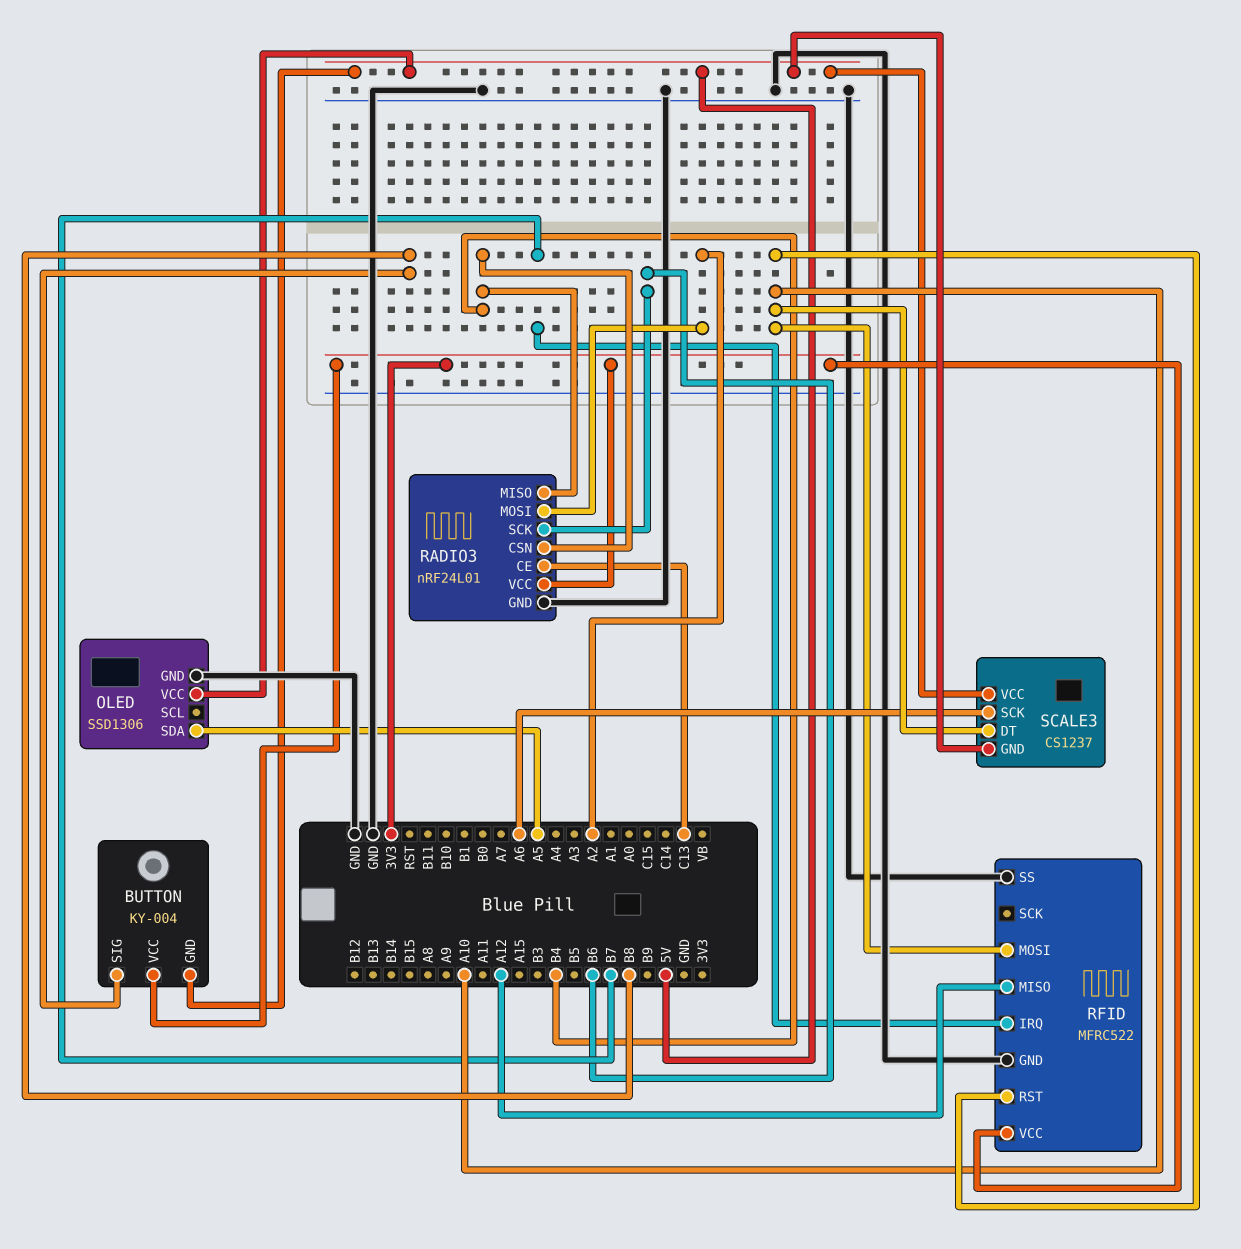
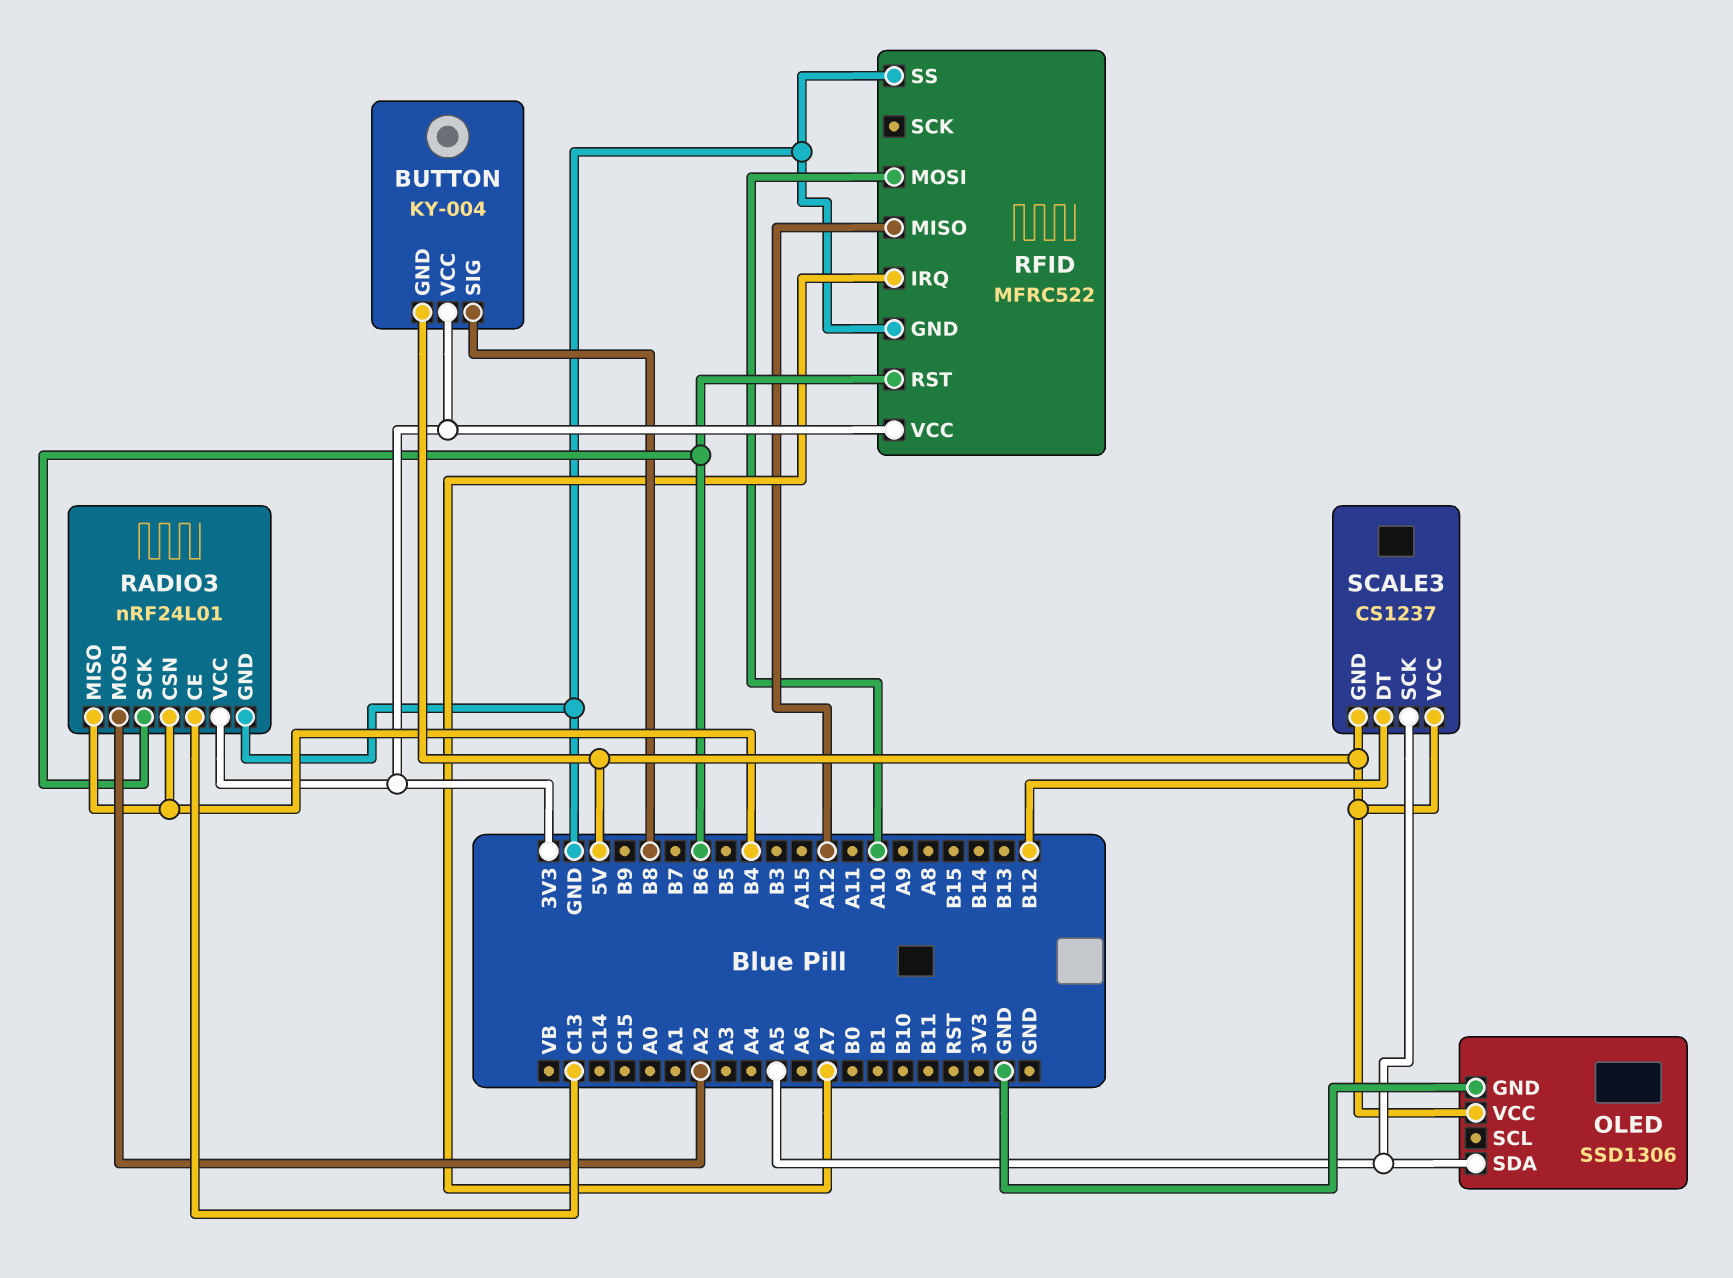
RFID pin IRQ: B7 -> A7
RFID pin RST: A10 -> B6
SCALE3 pin DT: A10 -> B12
SCALE3 pin SCK: A6 -> A5

